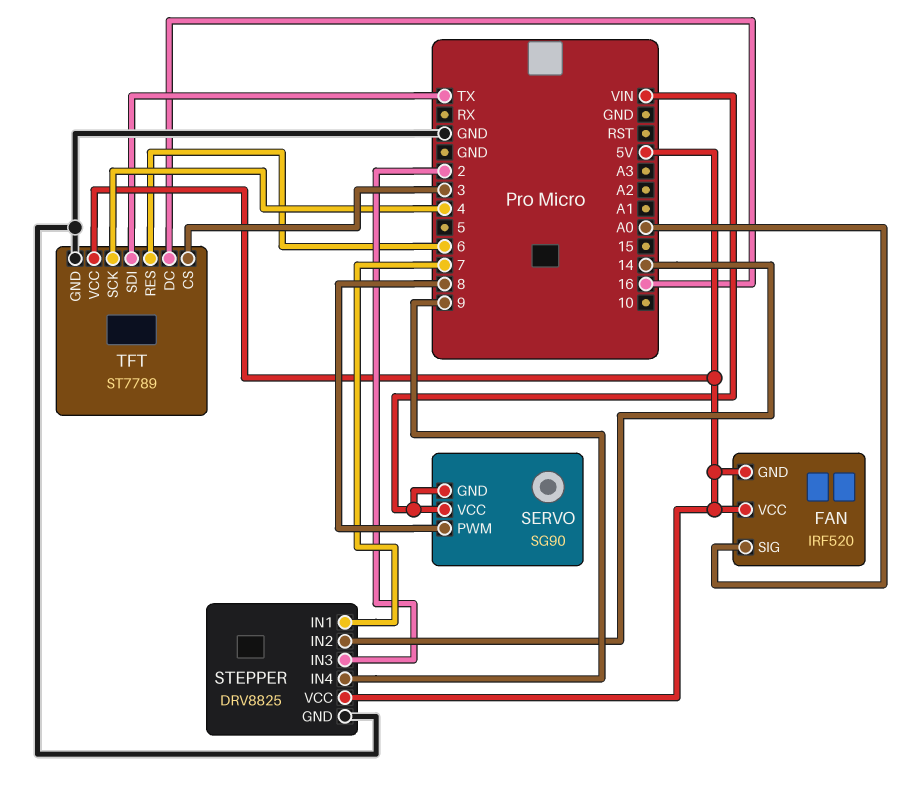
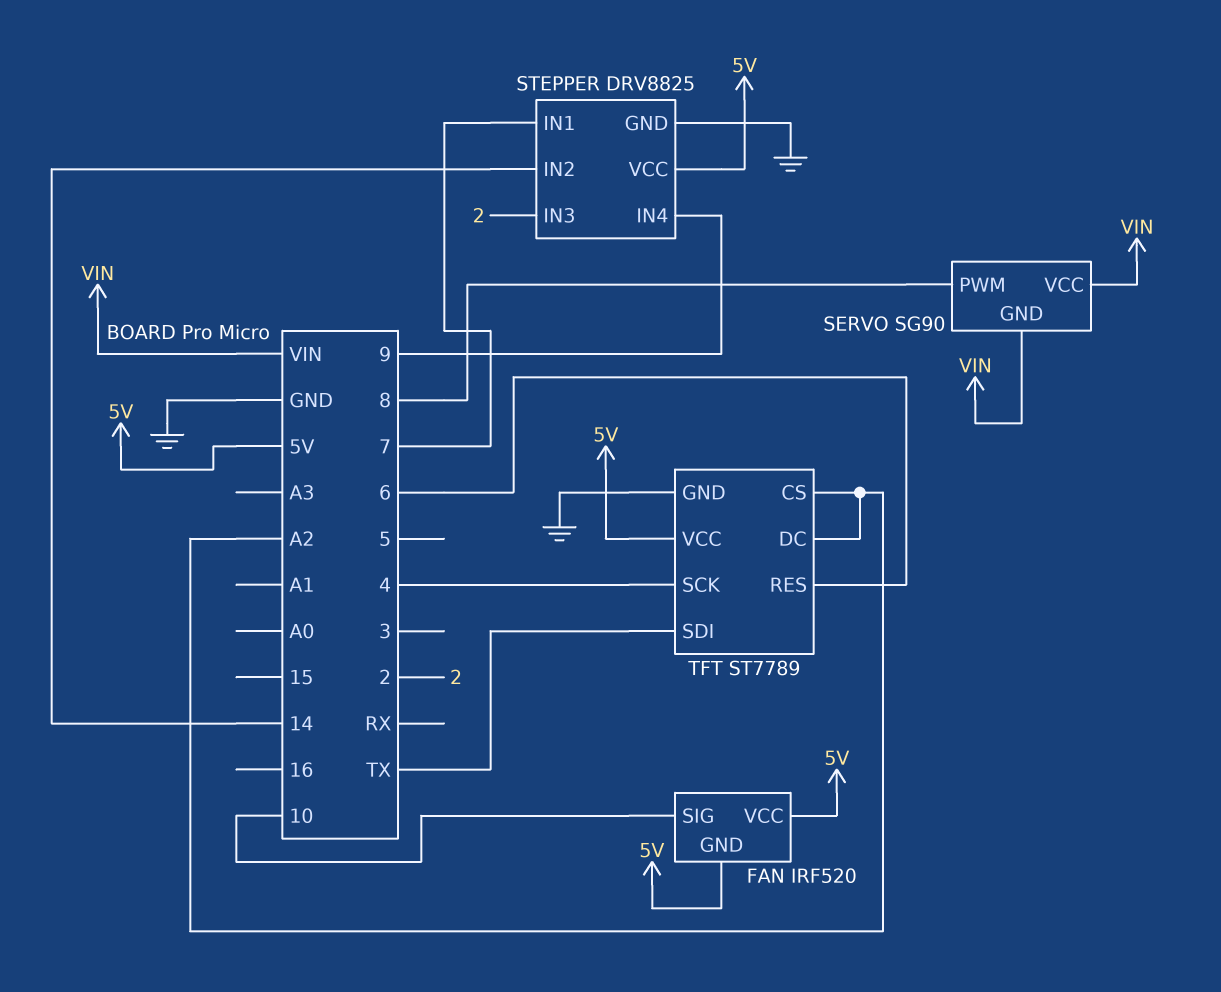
FAN pin SIG: A0 -> 10
TFT pin CS: 3 -> A2
TFT pin DC: 16 -> A2

